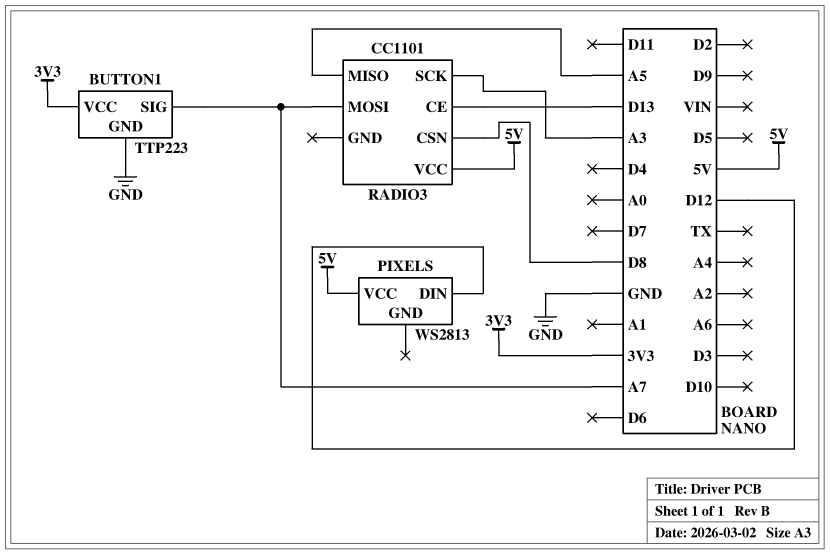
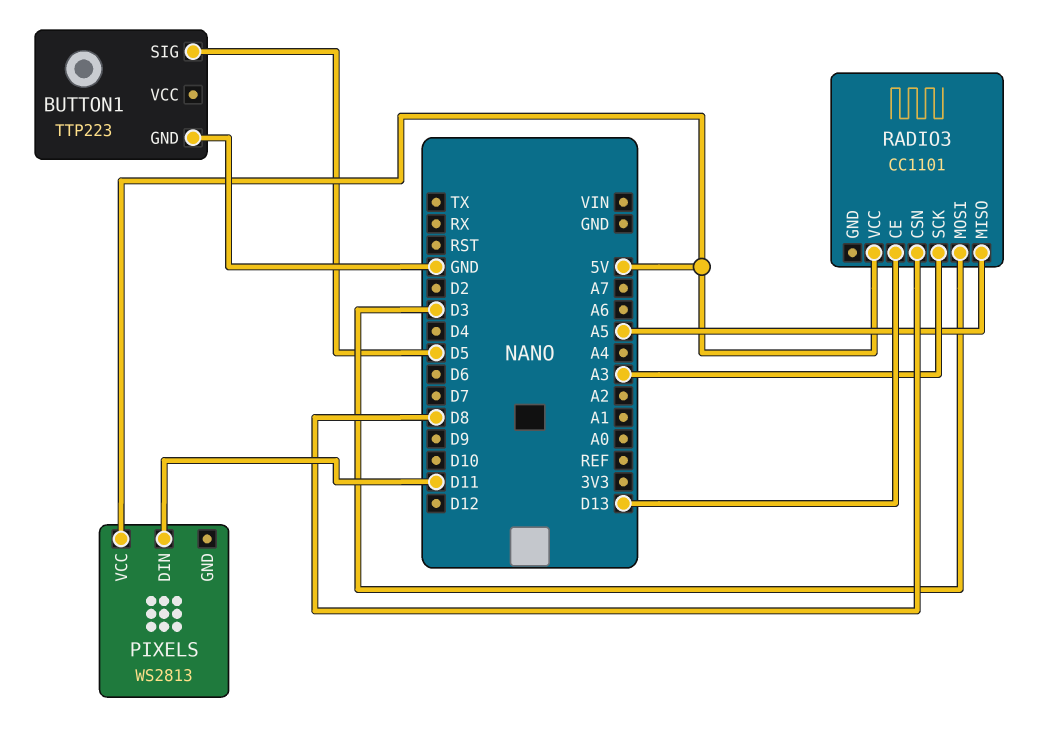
BUTTON1 pin SIG: A7 -> D5
BUTTON1 pin VCC: 3V3 -> none
PIXELS pin DIN: D12 -> D11
RADIO3 pin MOSI: A7 -> D3

